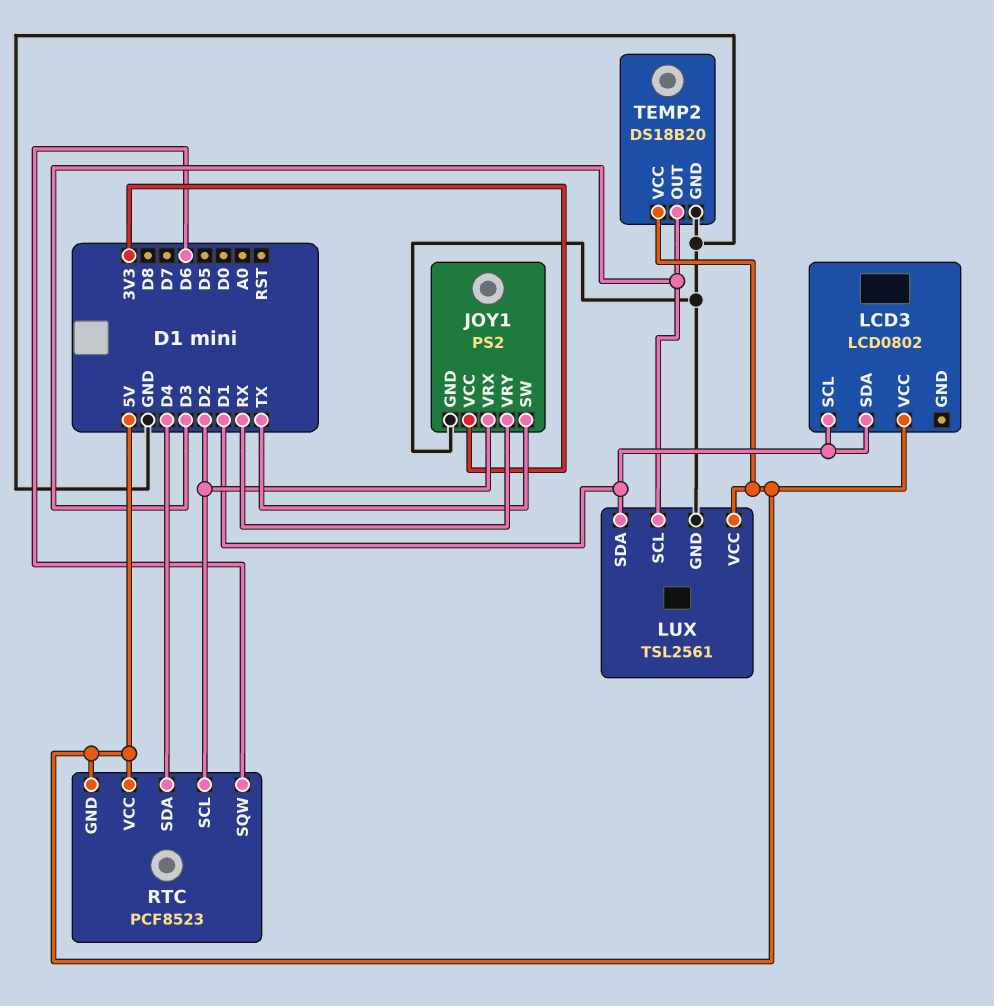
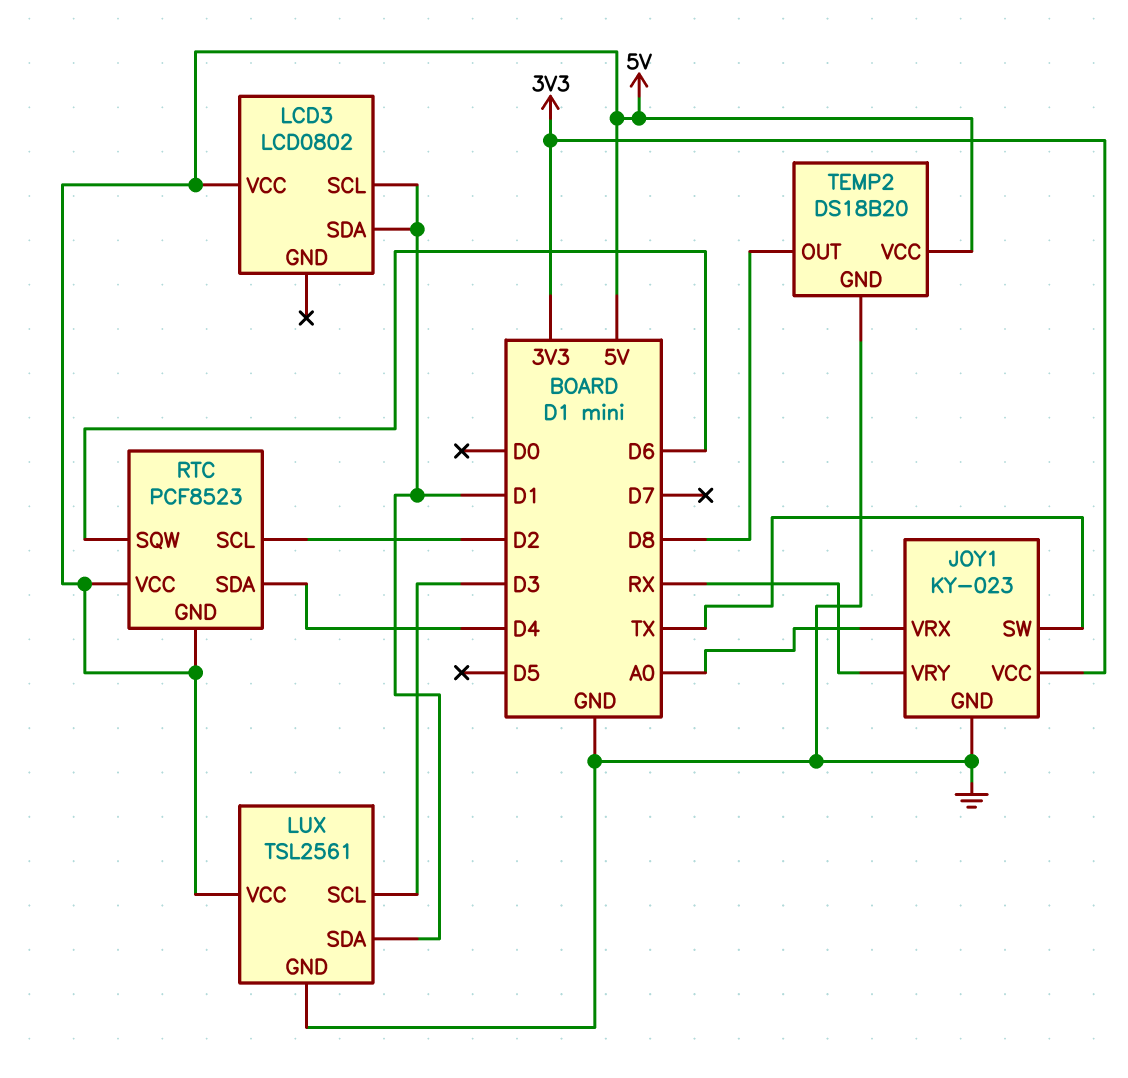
JOY1: PS2 -> KY-023
JOY1 pin VRX: D2 -> A0
TEMP2 pin OUT: D3 -> D8

